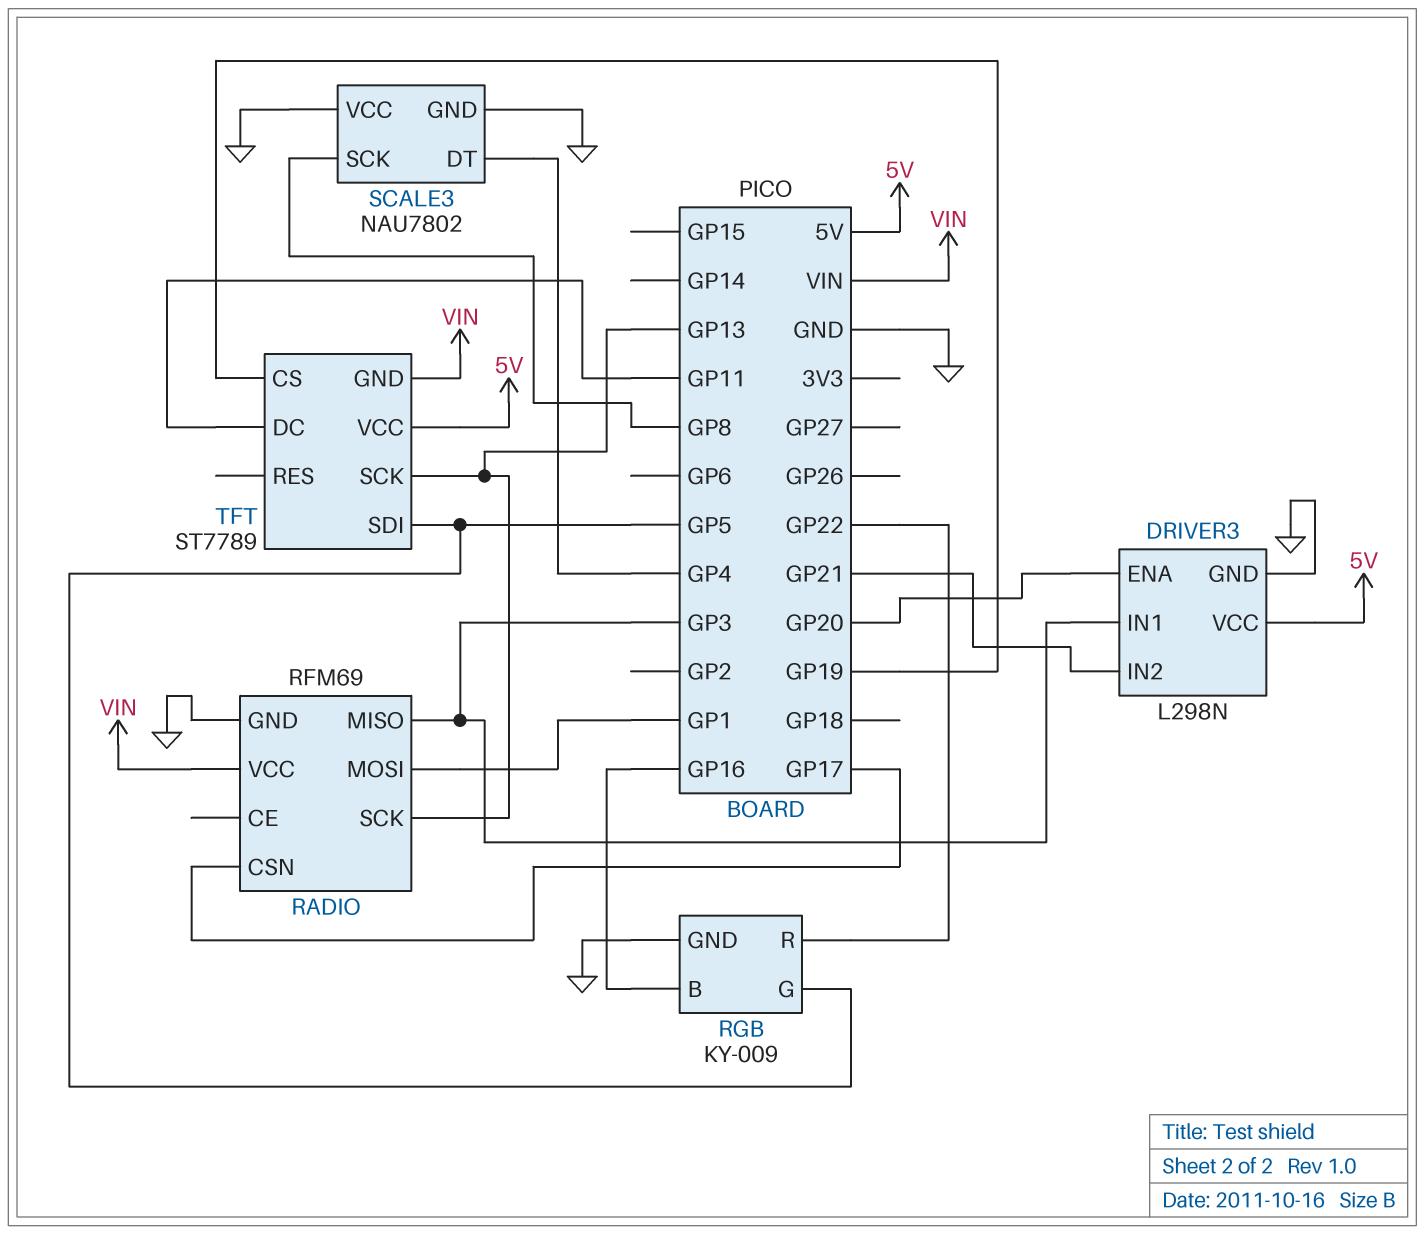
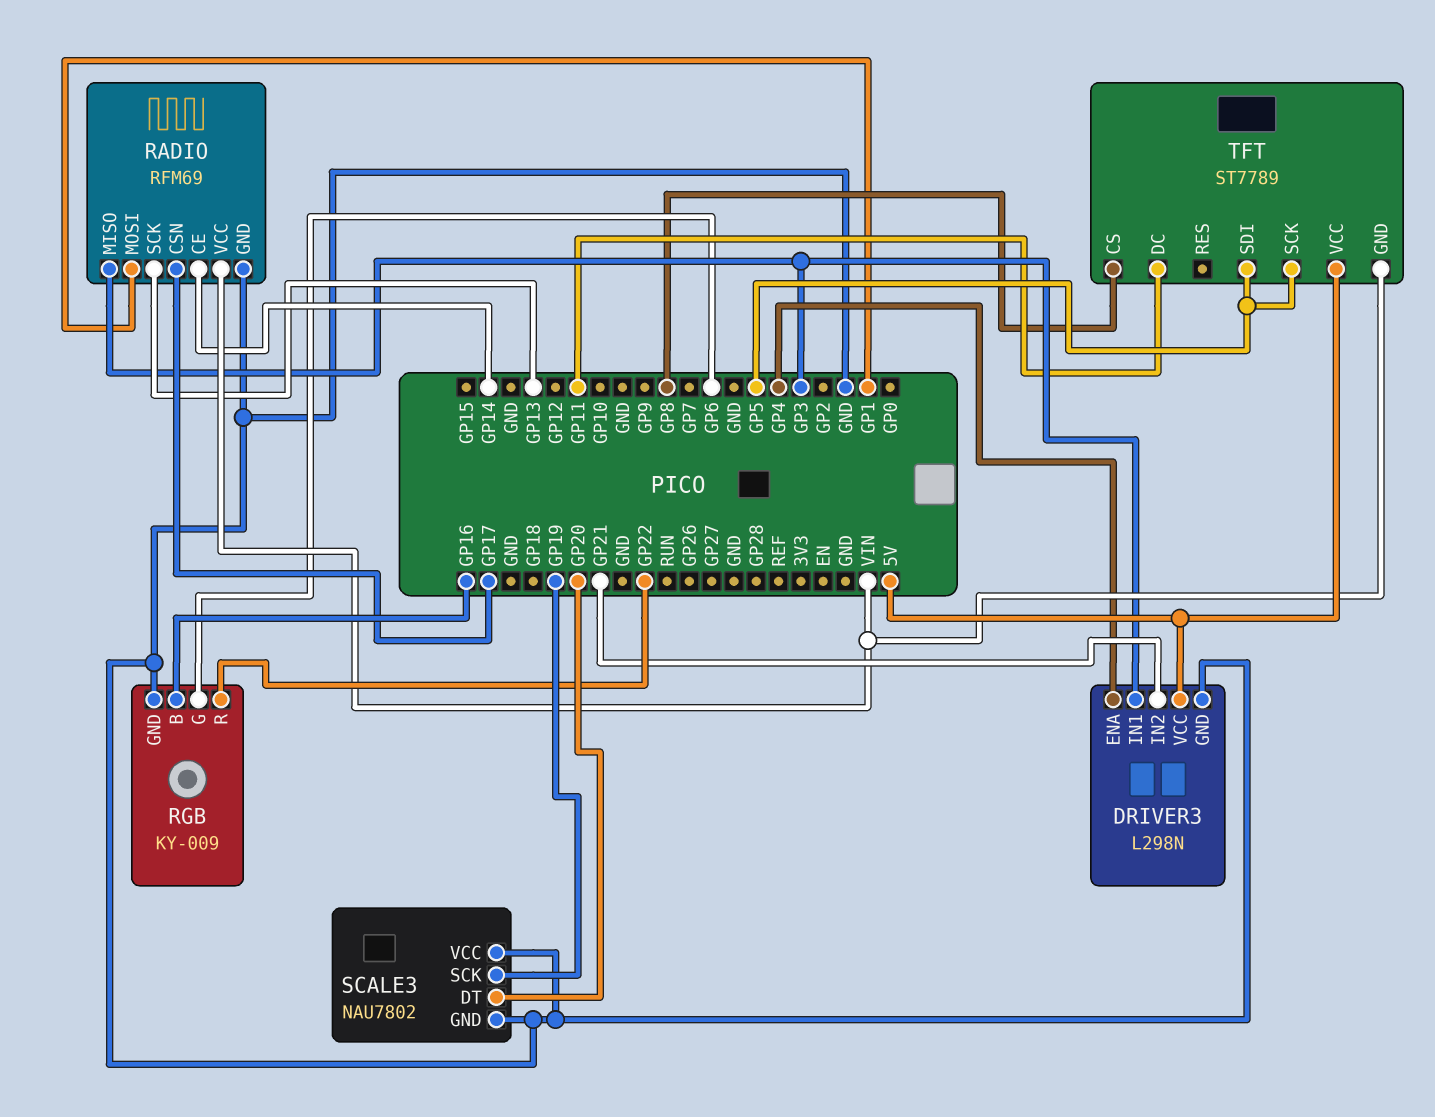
DRIVER3 pin ENA: GP20 -> GP4
RADIO pin CE: none -> GP14
RGB pin G: GP5 -> GP6
SCALE3 pin DT: GP4 -> GP20
SCALE3 pin SCK: GP8 -> GP19
TFT pin CS: GP19 -> GP8
TFT pin SCK: GP13 -> GP5

